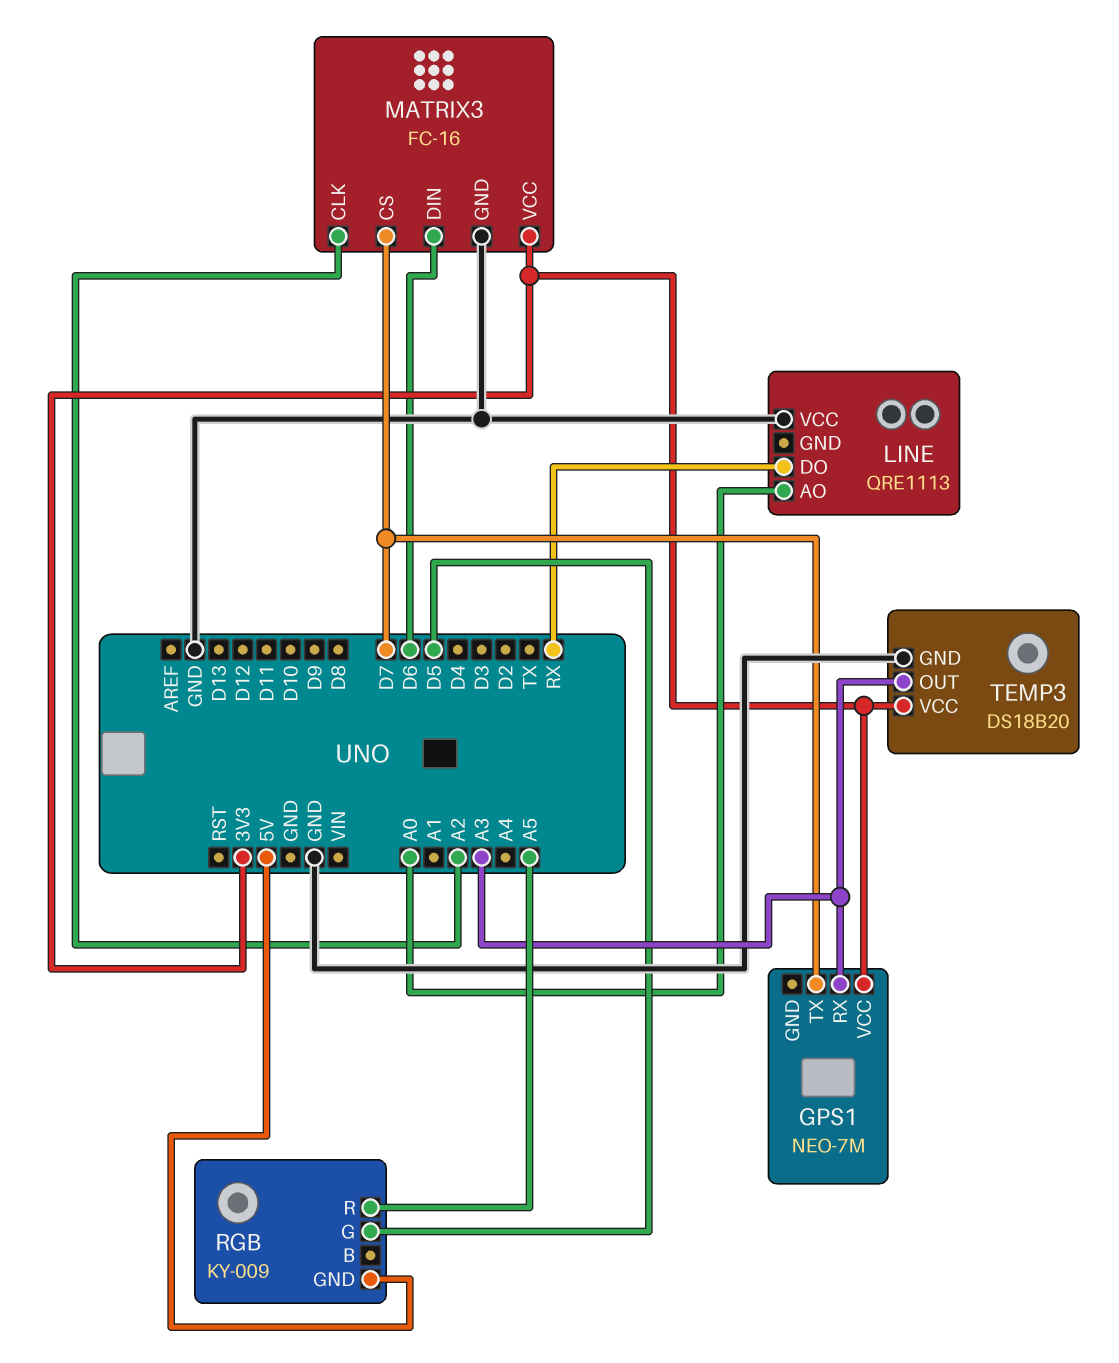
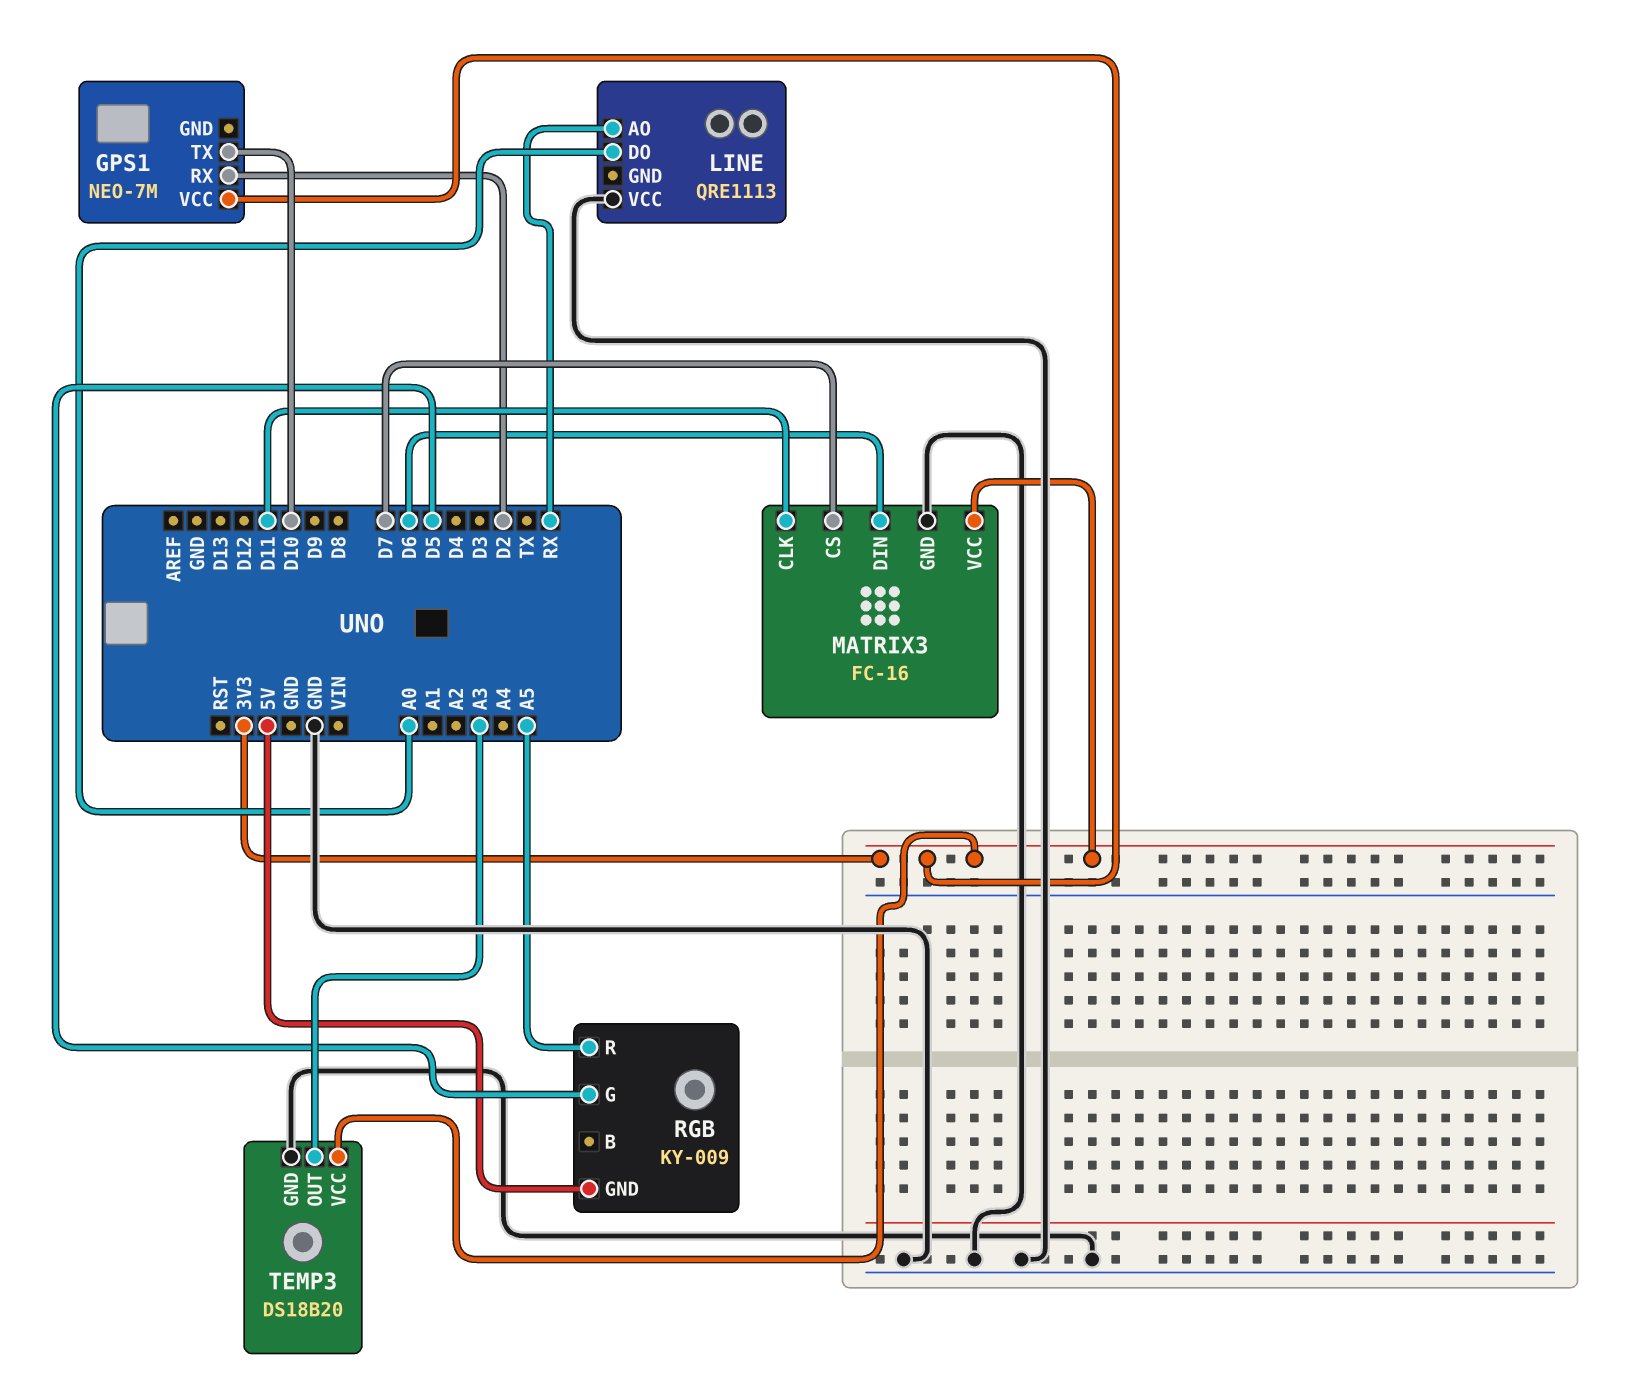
GPS1 pin RX: A3 -> D2
GPS1 pin TX: D7 -> D10
LINE pin AO: A0 -> RX
LINE pin DO: RX -> A0
MATRIX3 pin CLK: A2 -> D11

